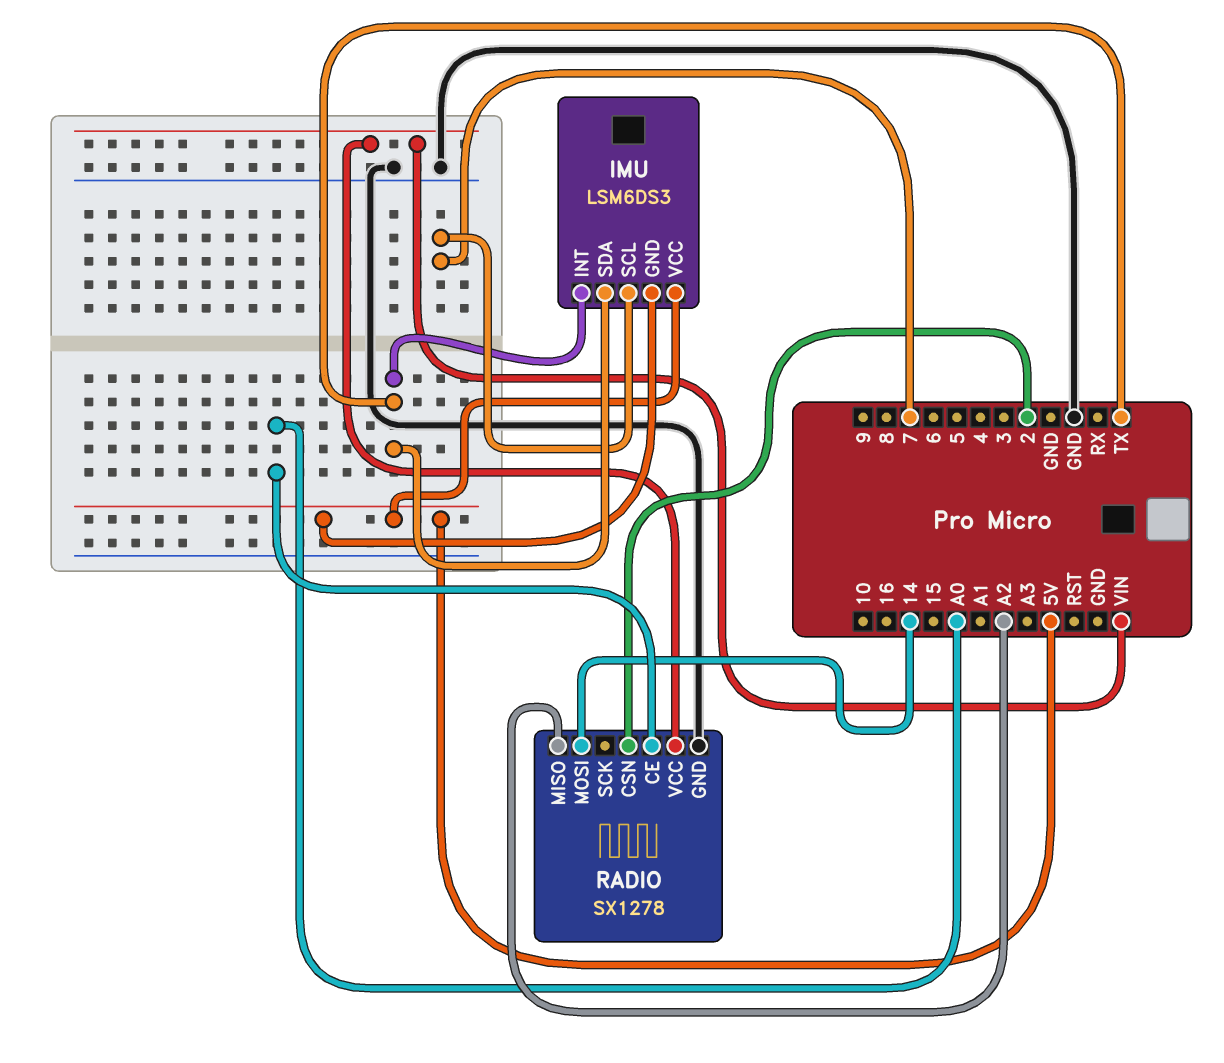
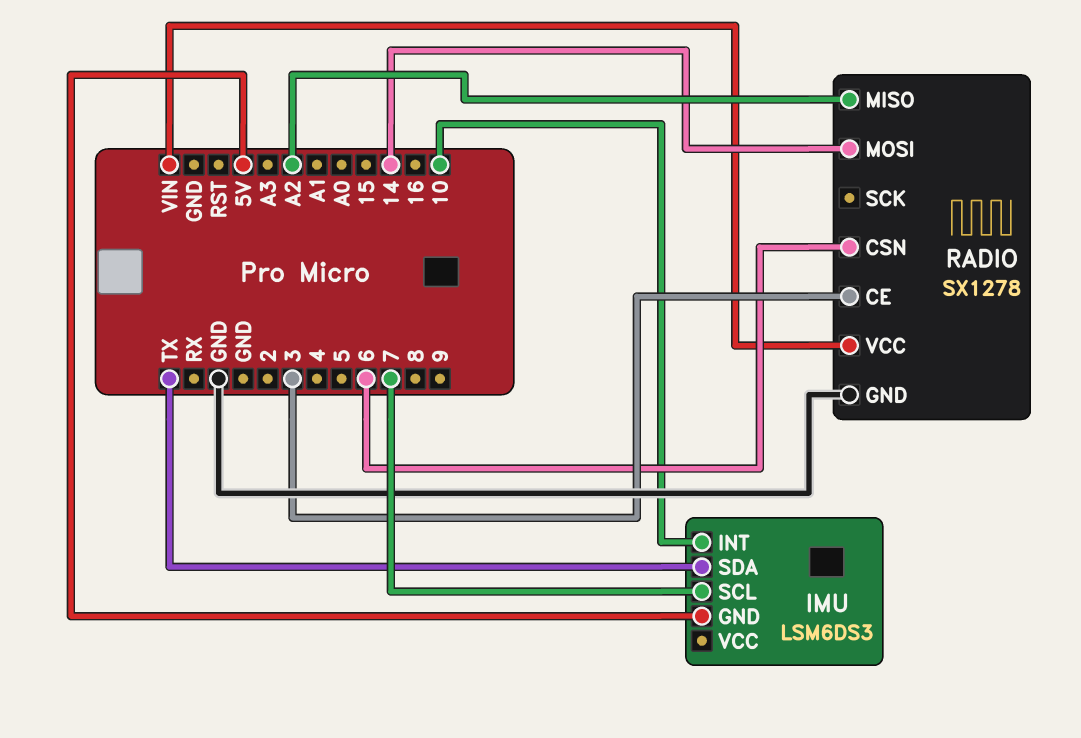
IMU pin INT: TX -> 10
IMU pin VCC: 5V -> none
RADIO pin CE: A0 -> 3
RADIO pin CSN: 2 -> 6

